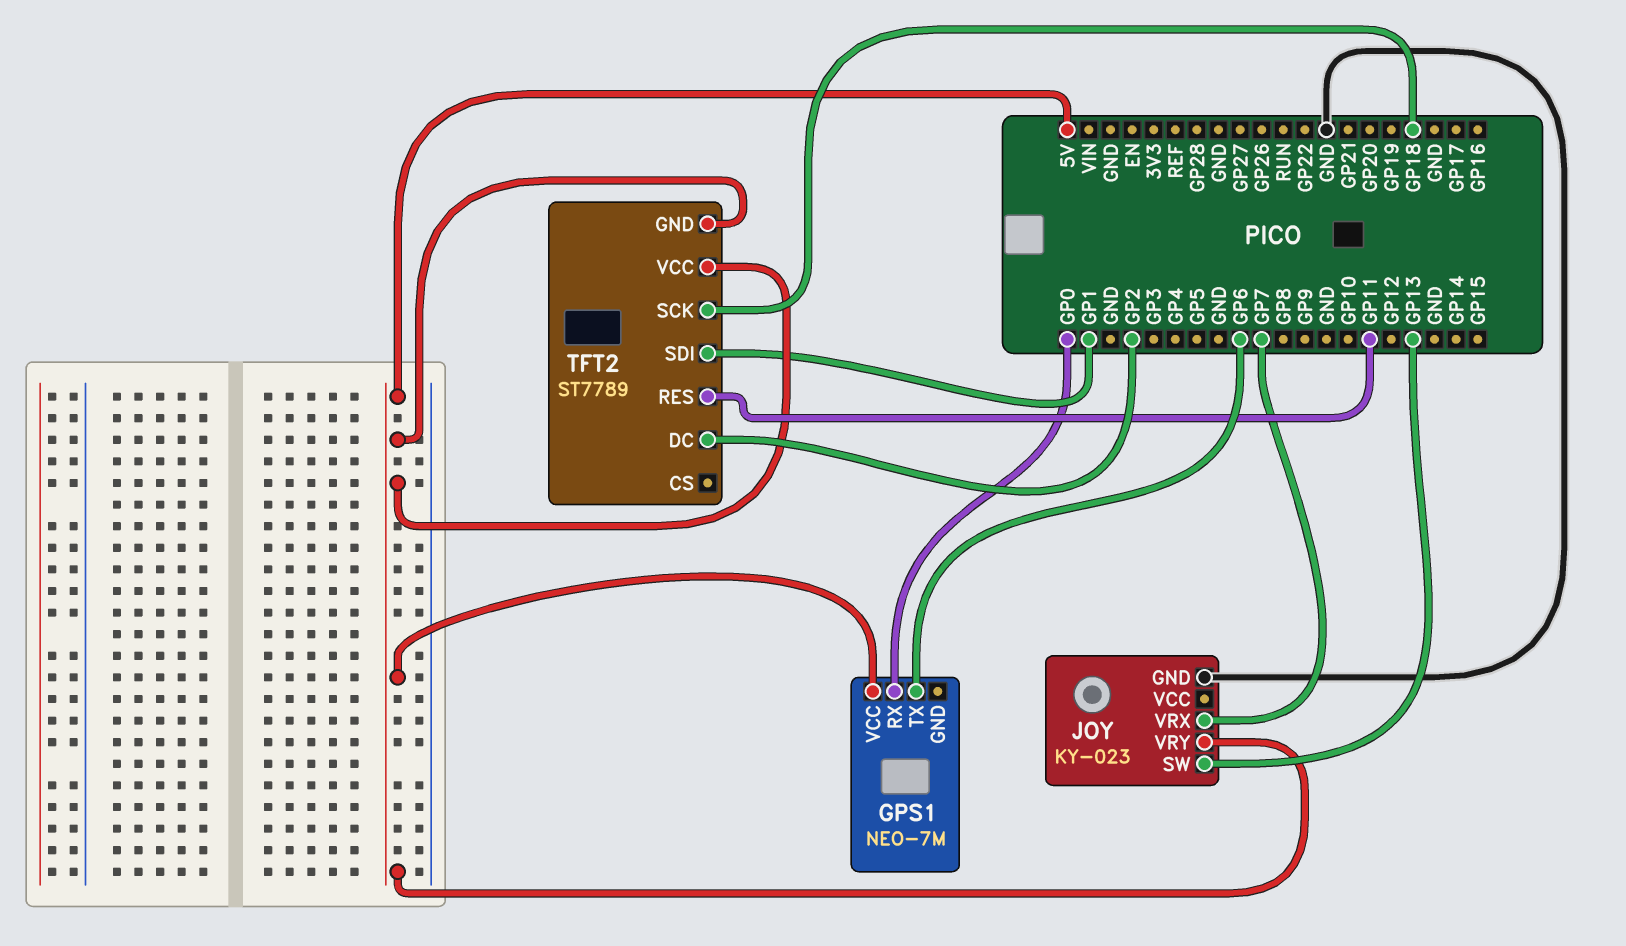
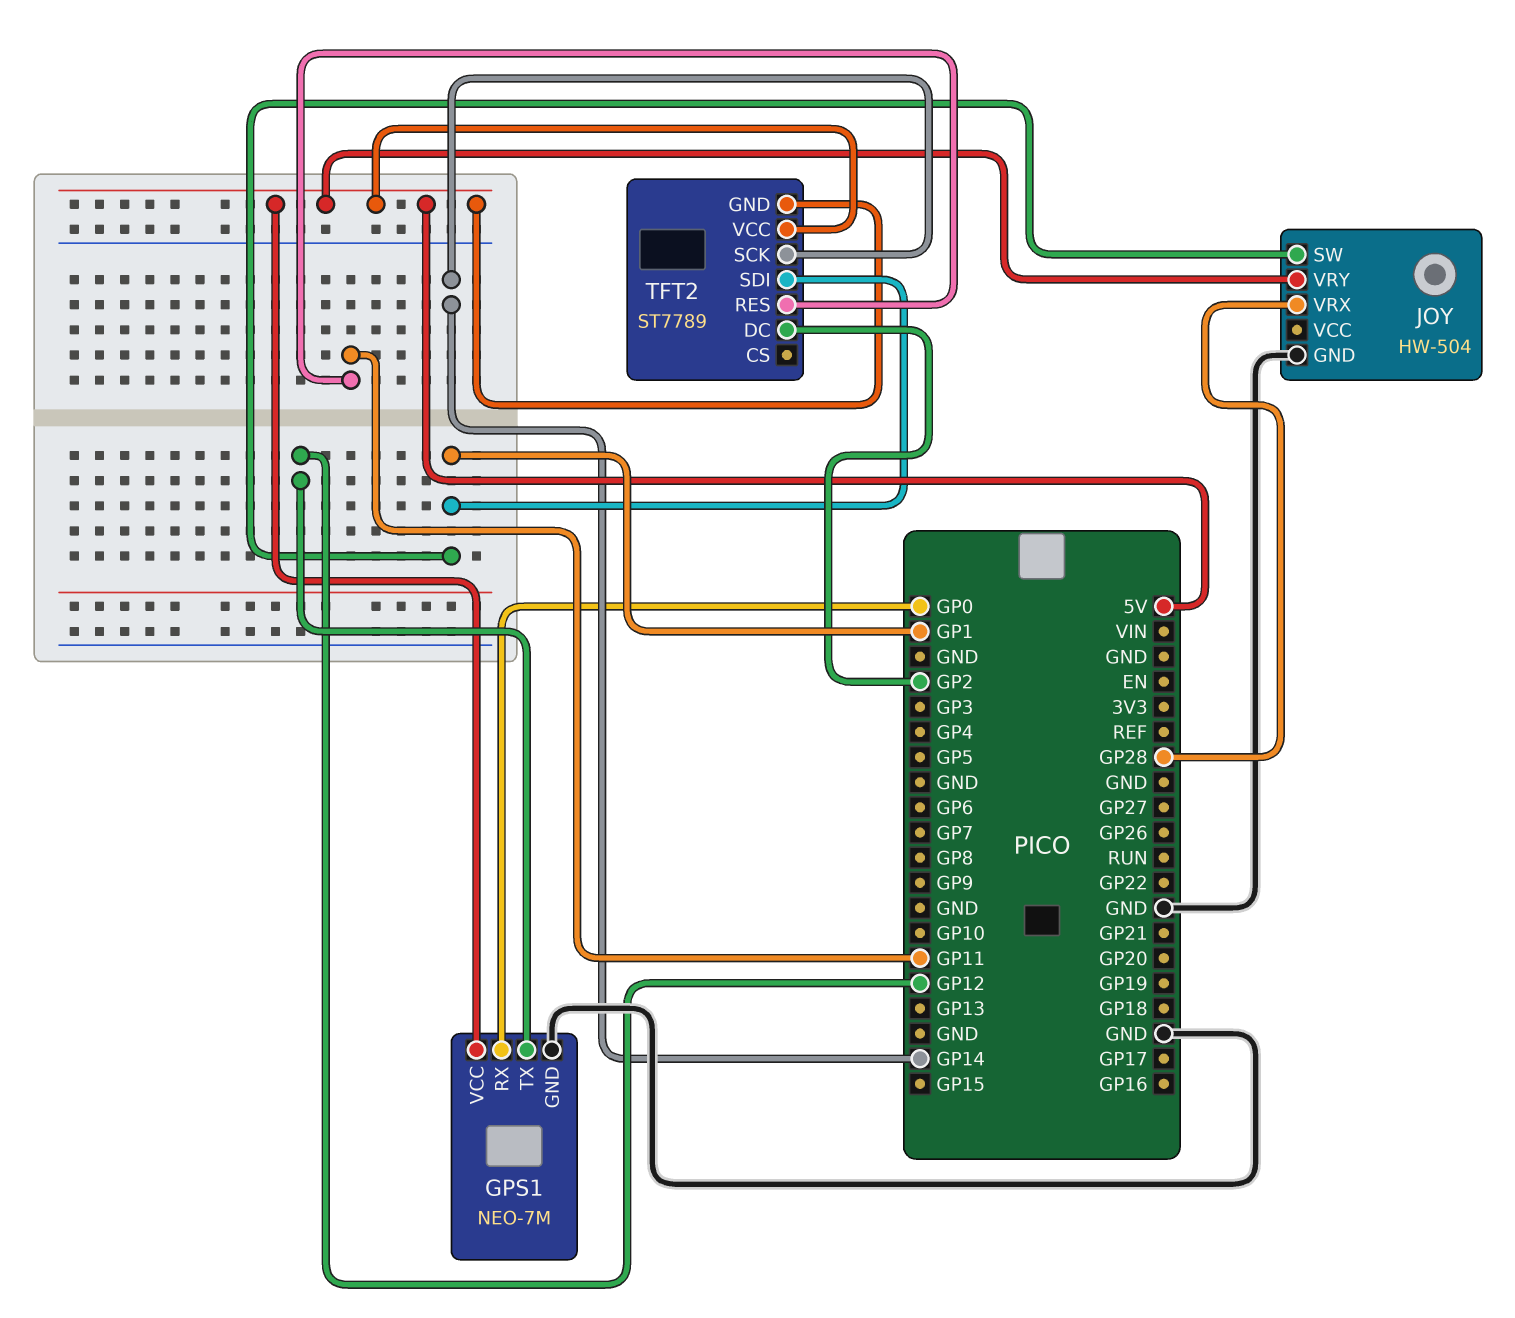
GPS1 pin GND: none -> GND
GPS1 pin TX: GP6 -> GP12
JOY: KY-023 -> HW-504
JOY pin SW: GP13 -> GP1
JOY pin VRX: GP7 -> GP28
TFT2 pin SCK: GP18 -> GP14

